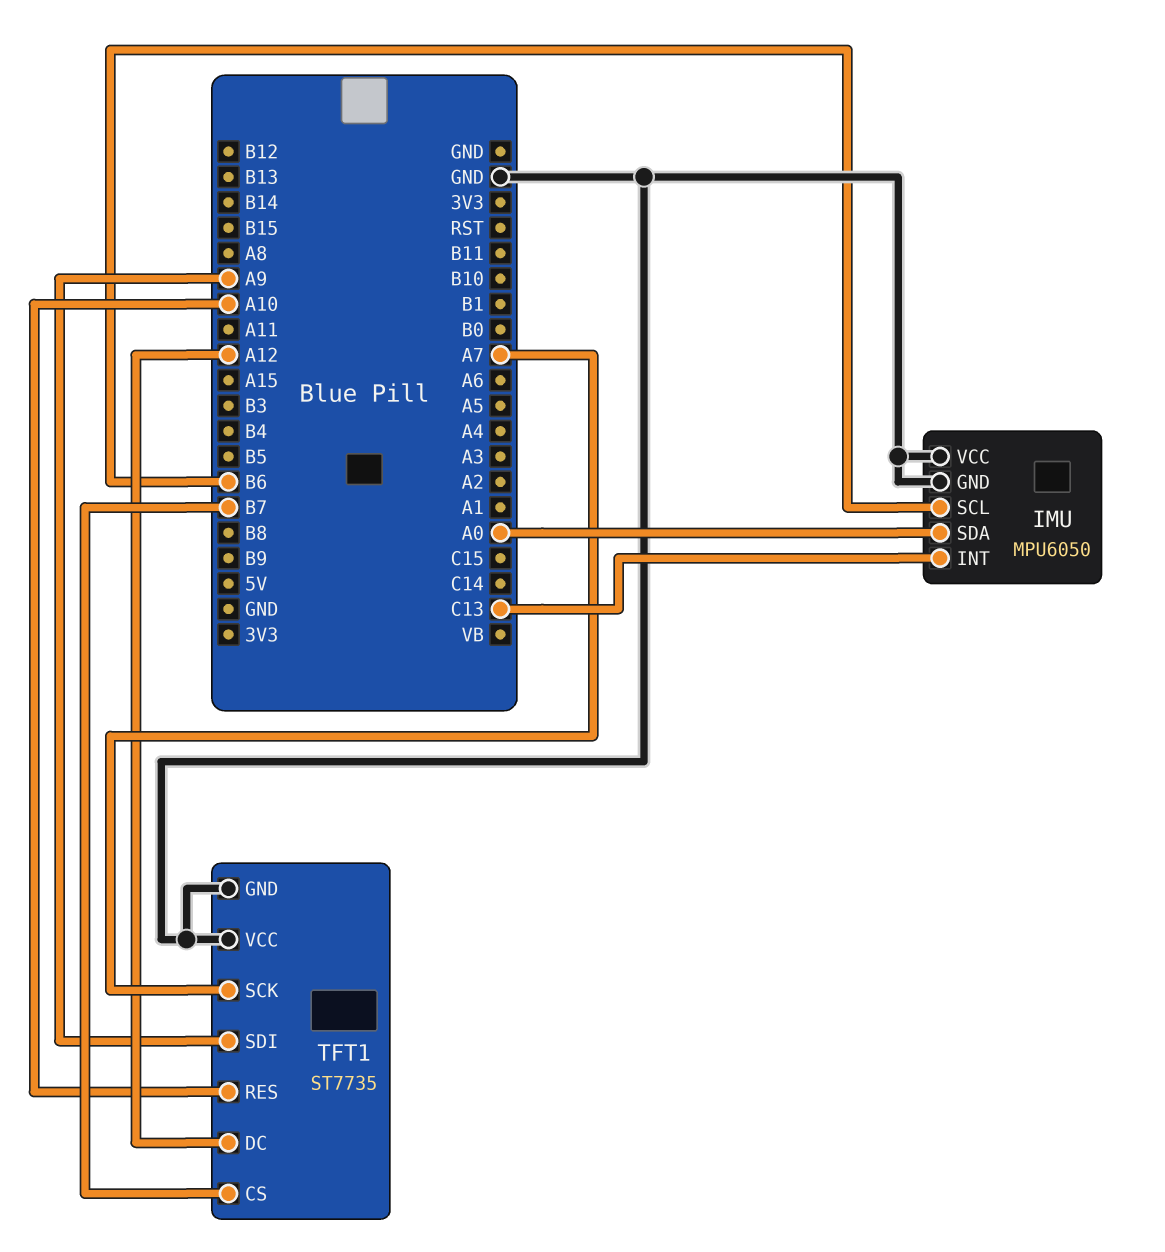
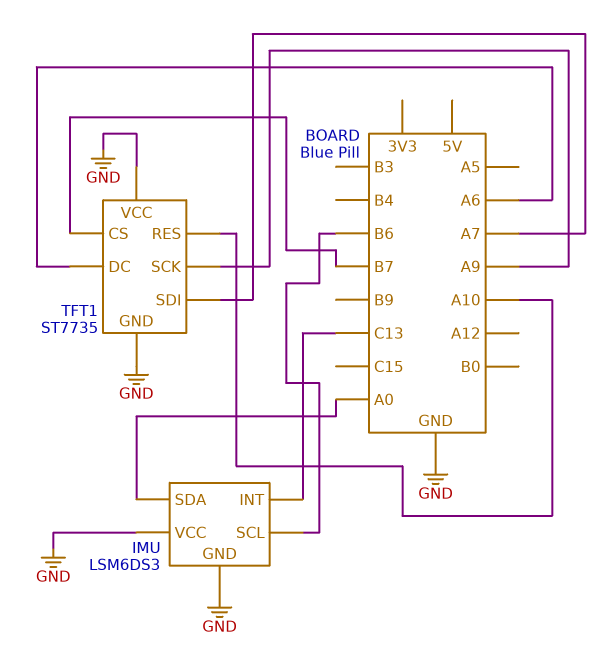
IMU: MPU6050 -> LSM6DS3
TFT1 pin DC: A12 -> A6
TFT1 pin SCK: A7 -> A9
TFT1 pin SDI: A9 -> A7

